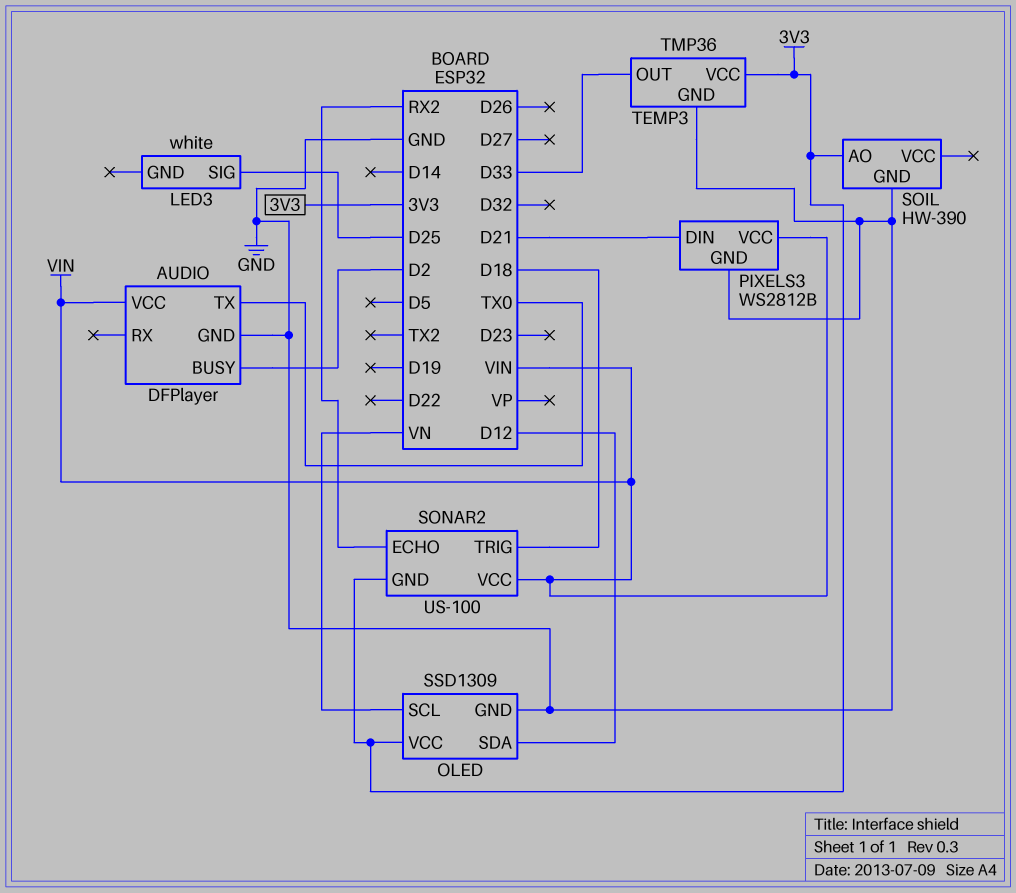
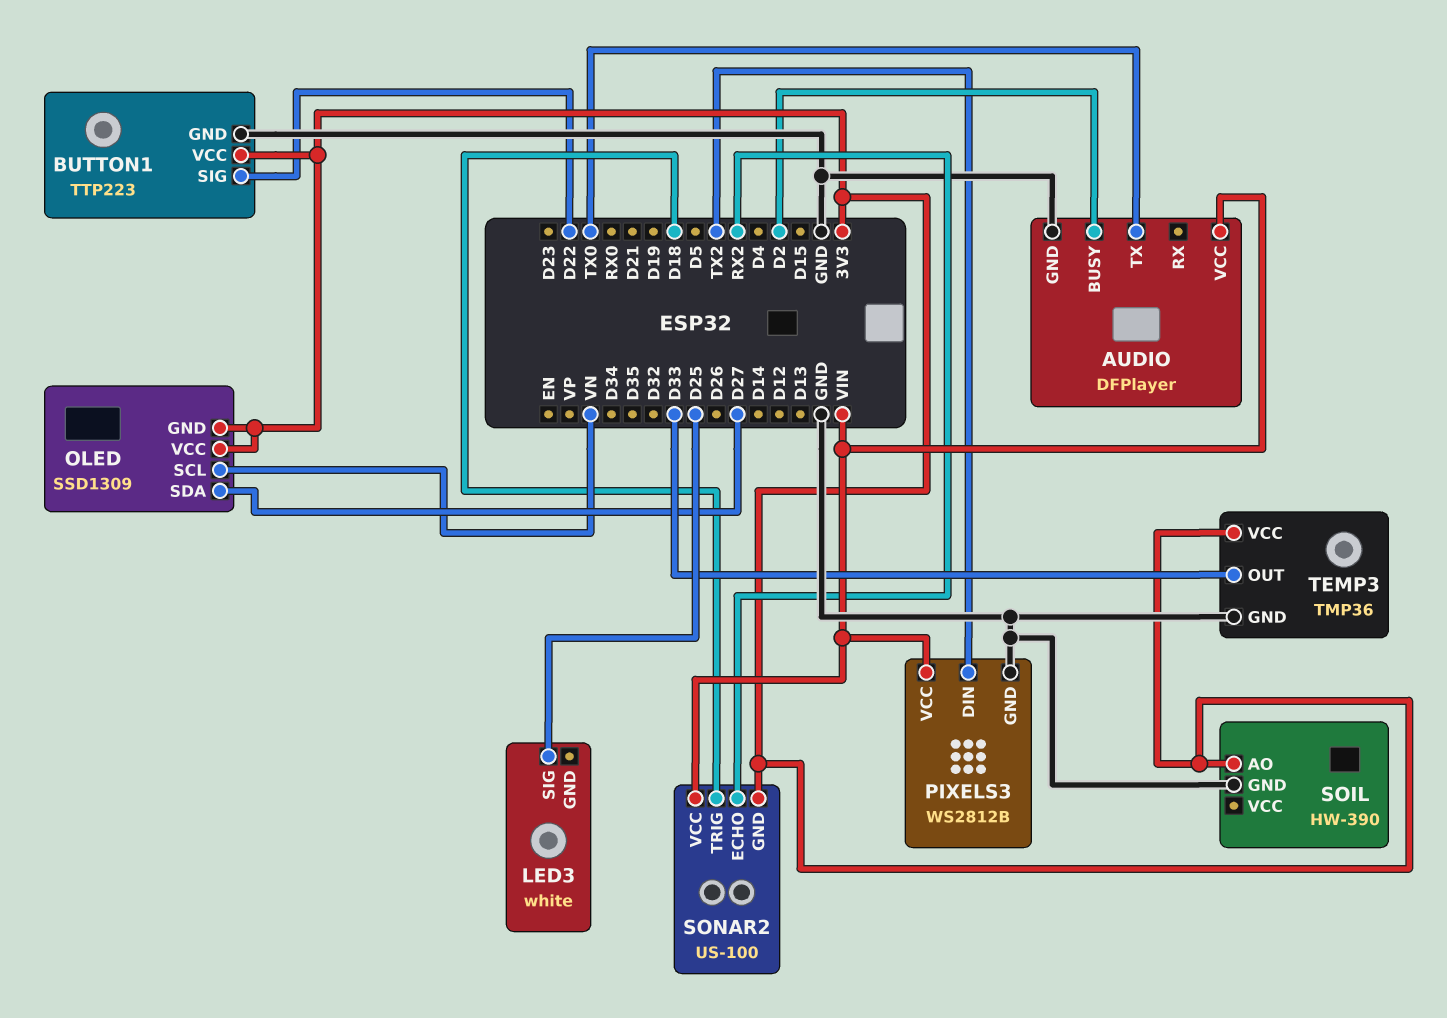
BUTTON1: none -> TTP223
BUTTON1 pin GND: none -> GND
BUTTON1 pin SIG: none -> D22
BUTTON1 pin VCC: none -> 3V3
OLED pin GND: GND -> 3V3
OLED pin SDA: D12 -> D27
PIXELS3 pin DIN: D21 -> TX2

